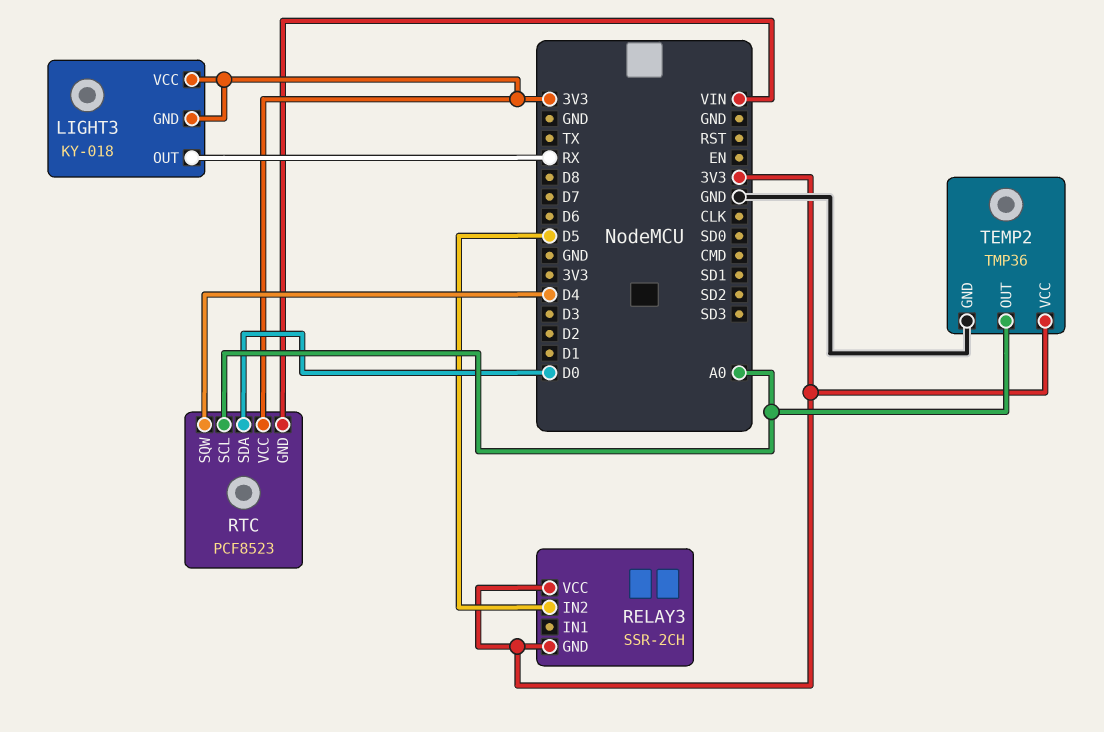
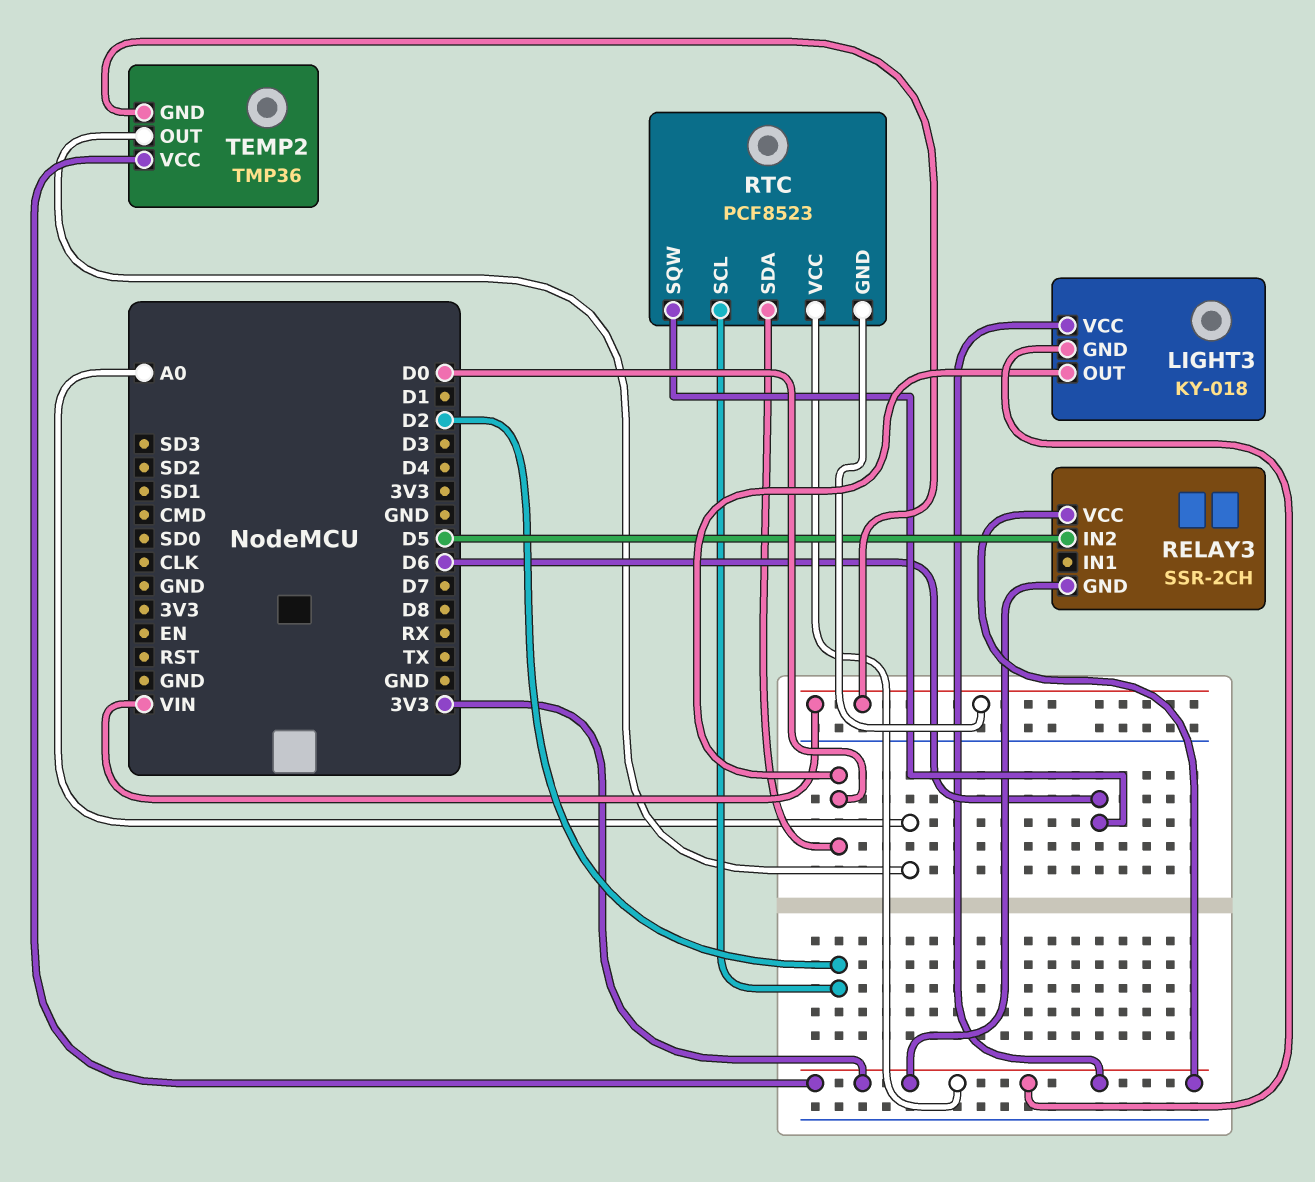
LIGHT3 pin OUT: RX -> D0
RTC pin SCL: A0 -> D2
RTC pin SQW: D4 -> D6
TEMP2 pin GND: GND -> VIN

